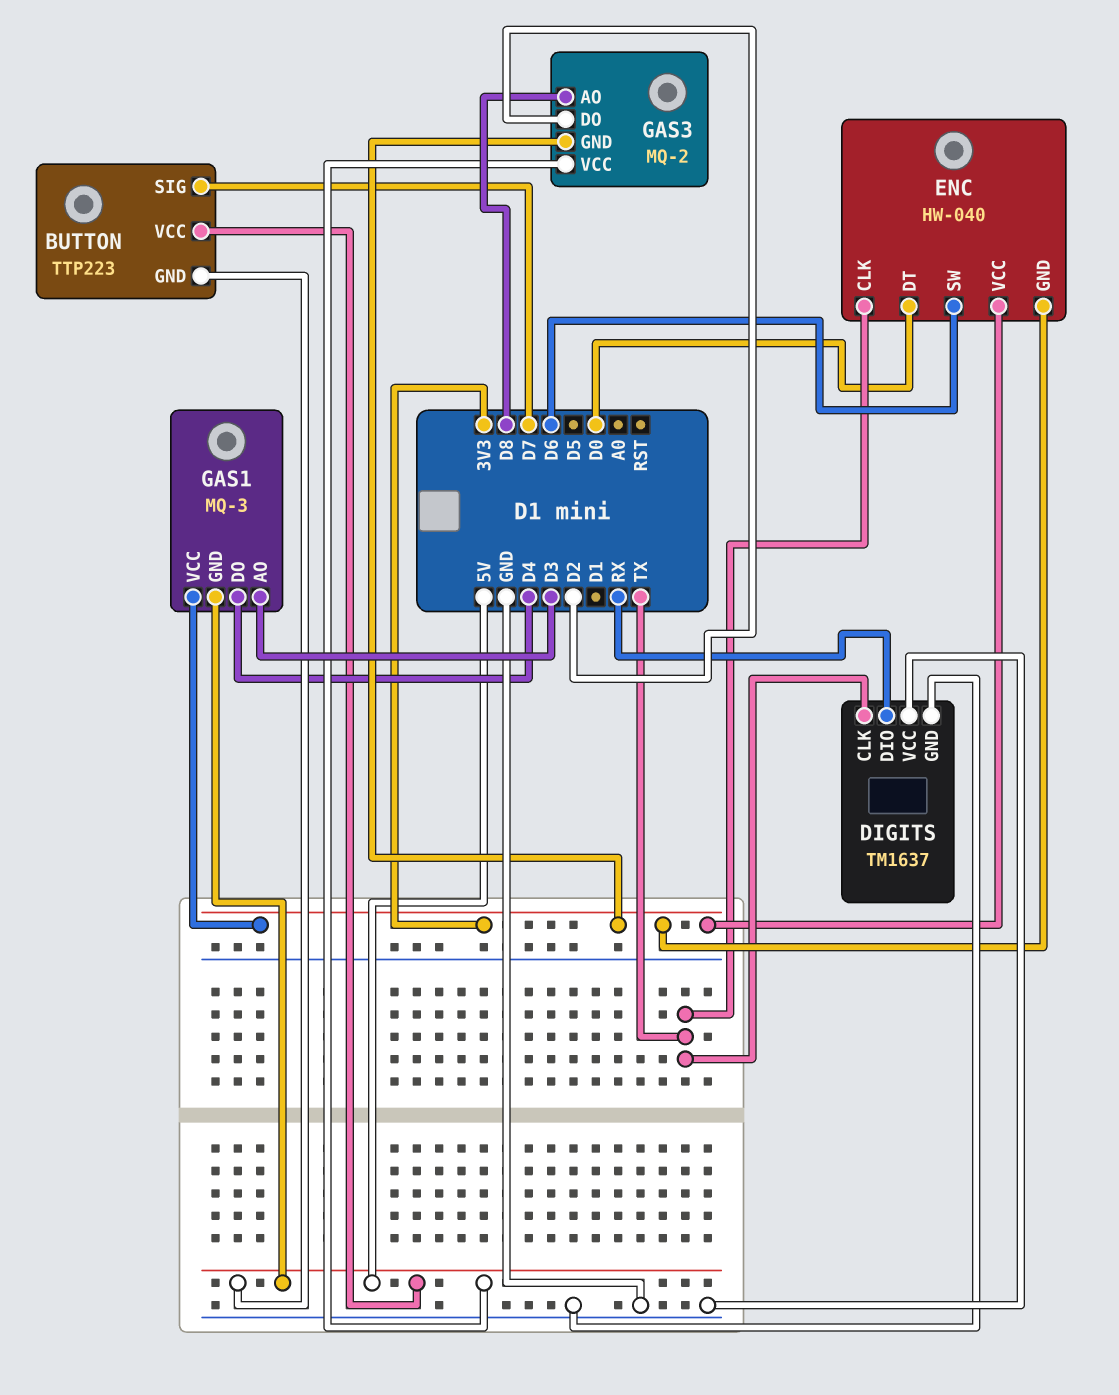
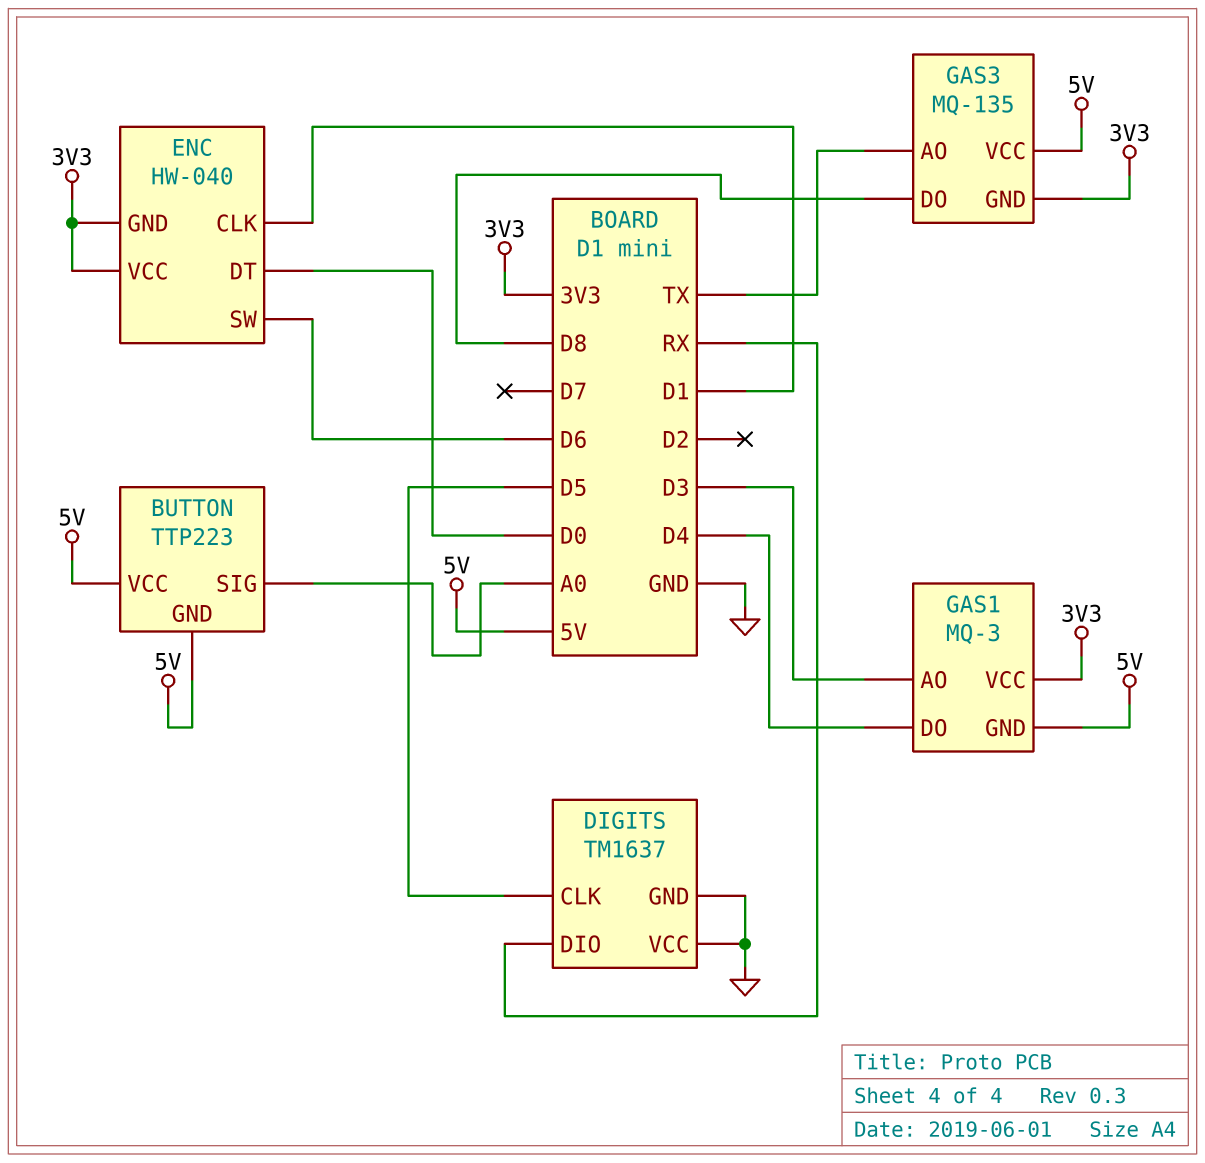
BUTTON pin SIG: D7 -> A0
DIGITS pin CLK: TX -> D5
ENC pin CLK: TX -> D1
GAS3: MQ-2 -> MQ-135
GAS3 pin AO: D8 -> TX
GAS3 pin DO: D2 -> D8

